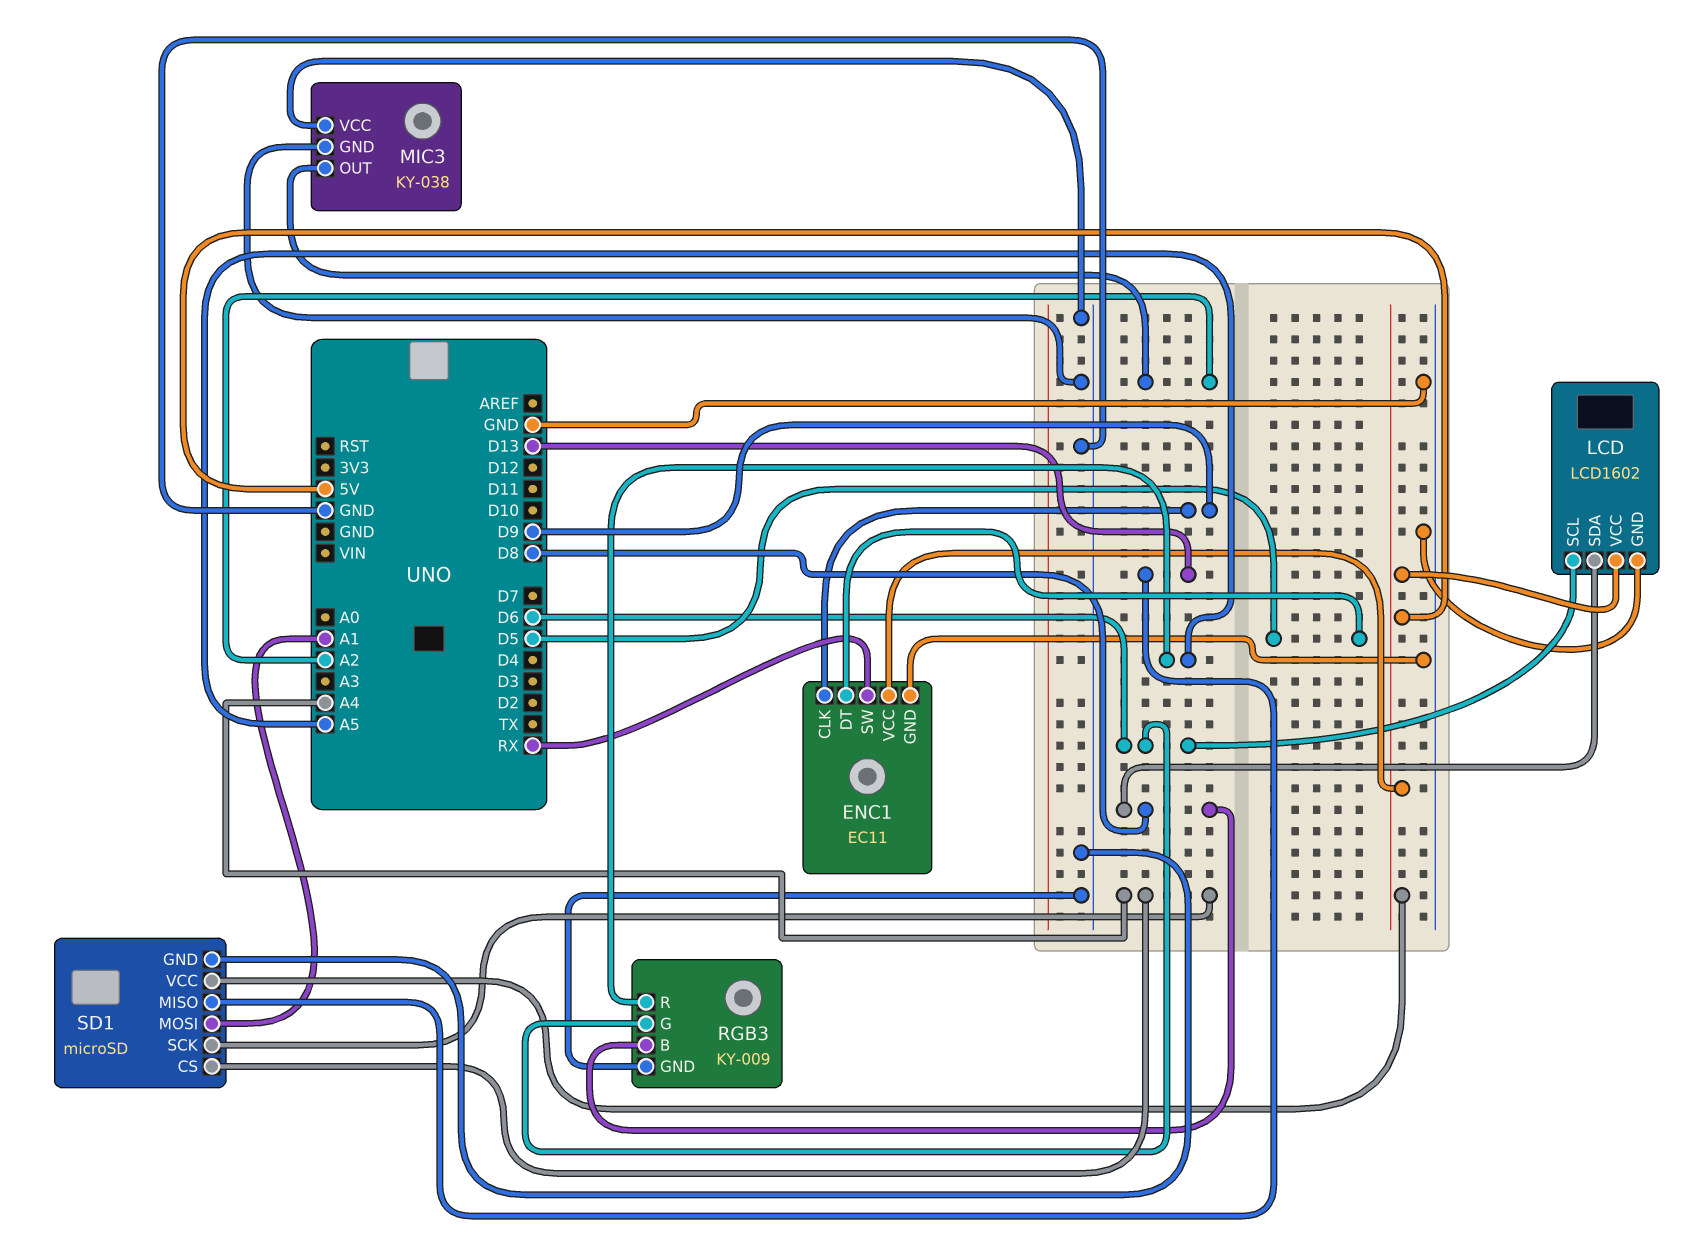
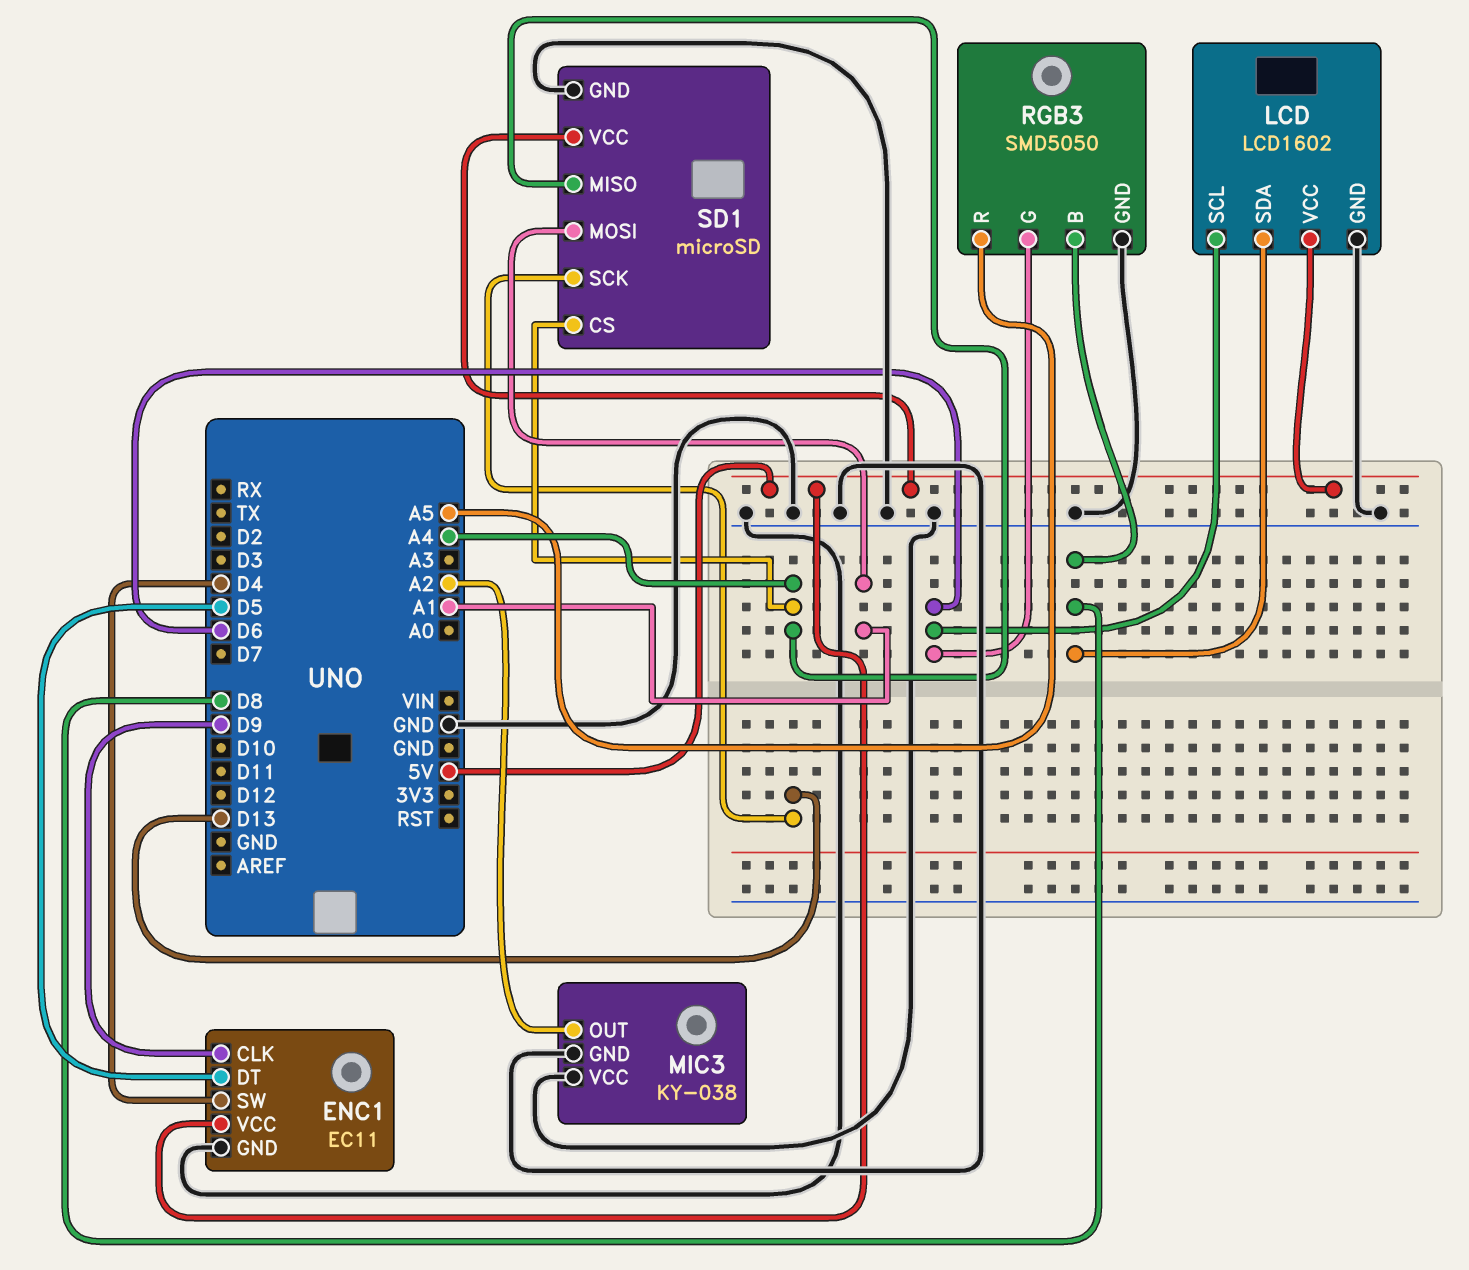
ENC1 pin SW: RX -> D4
RGB3: KY-009 -> SMD5050
SD1 pin MISO: D13 -> A4
SD1 pin SCK: A4 -> D13

